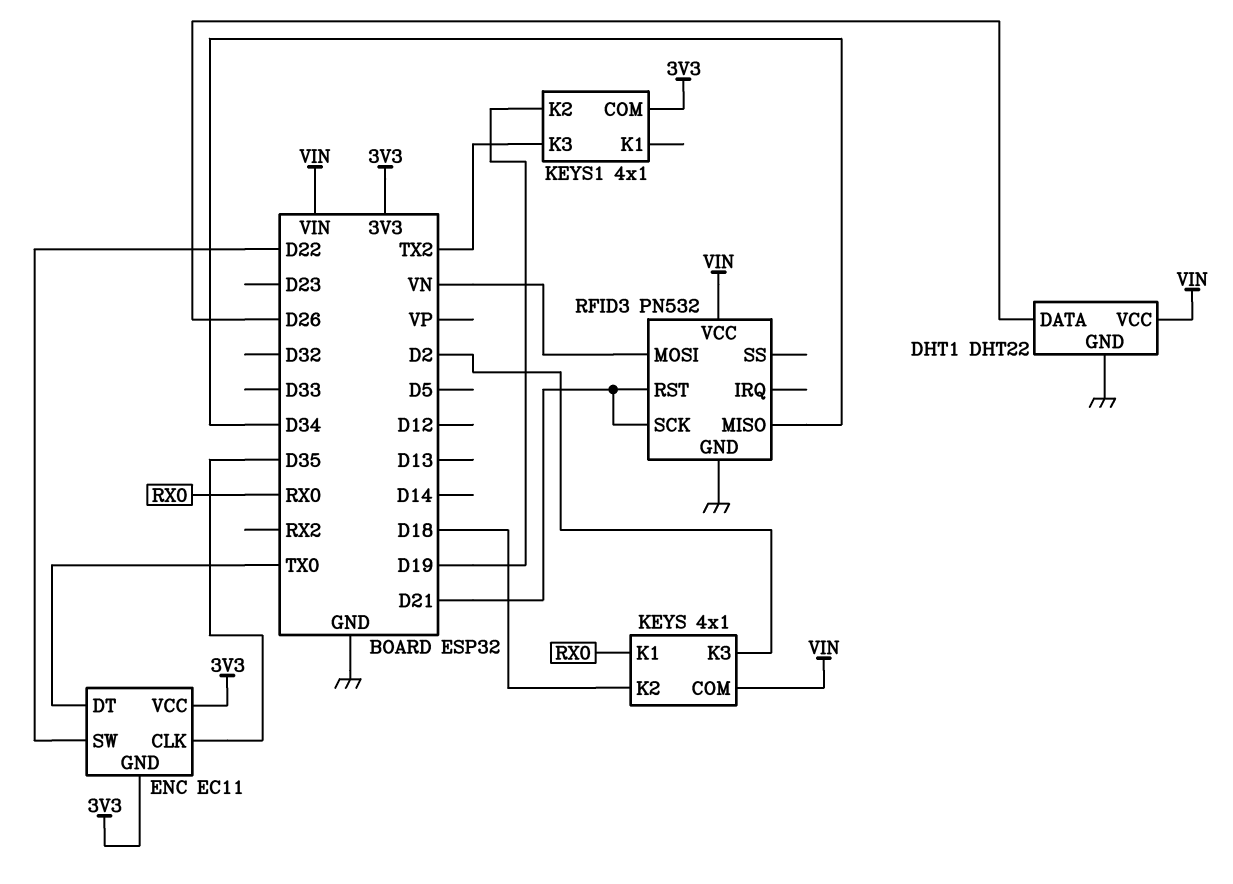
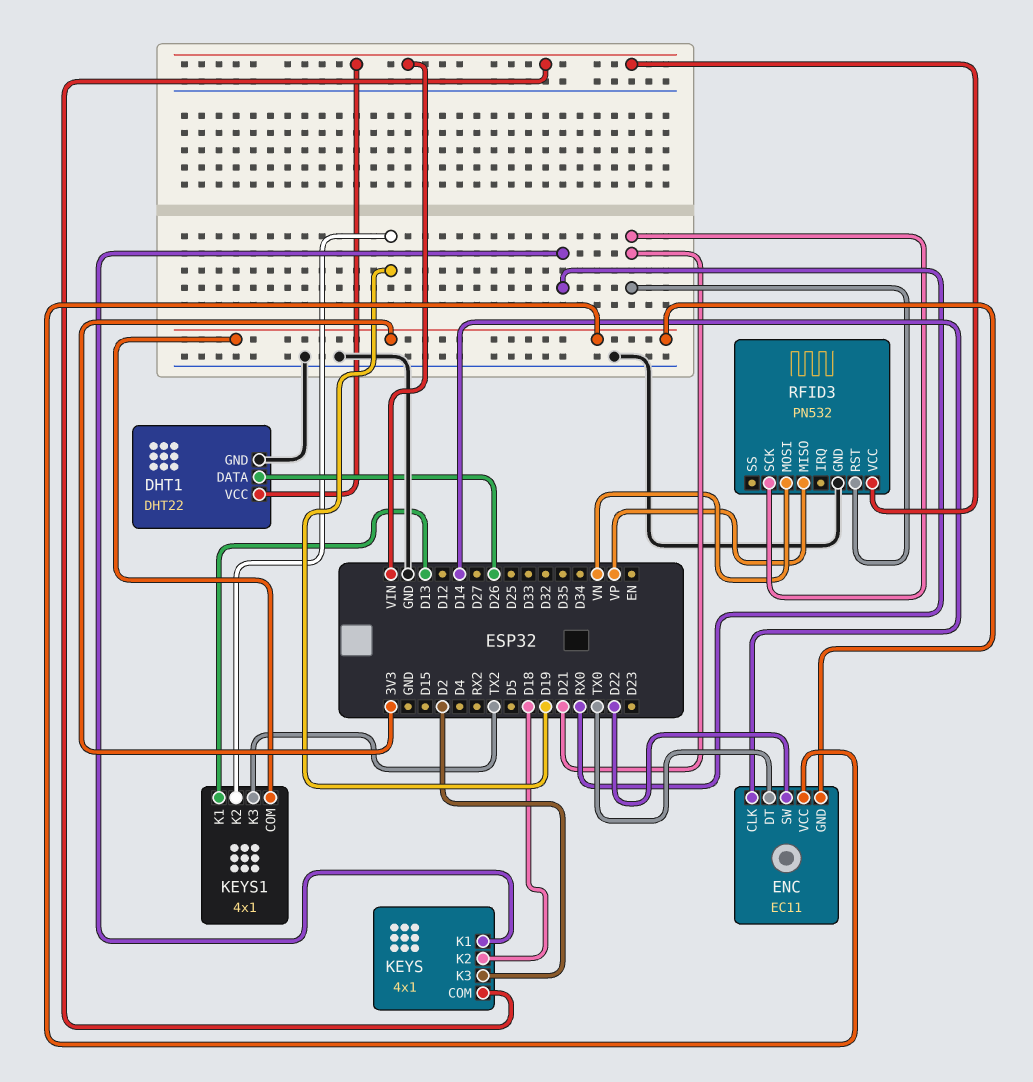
ENC pin CLK: D35 -> D14
KEYS1 pin K1: none -> D13
RFID3 pin MISO: D34 -> VP

